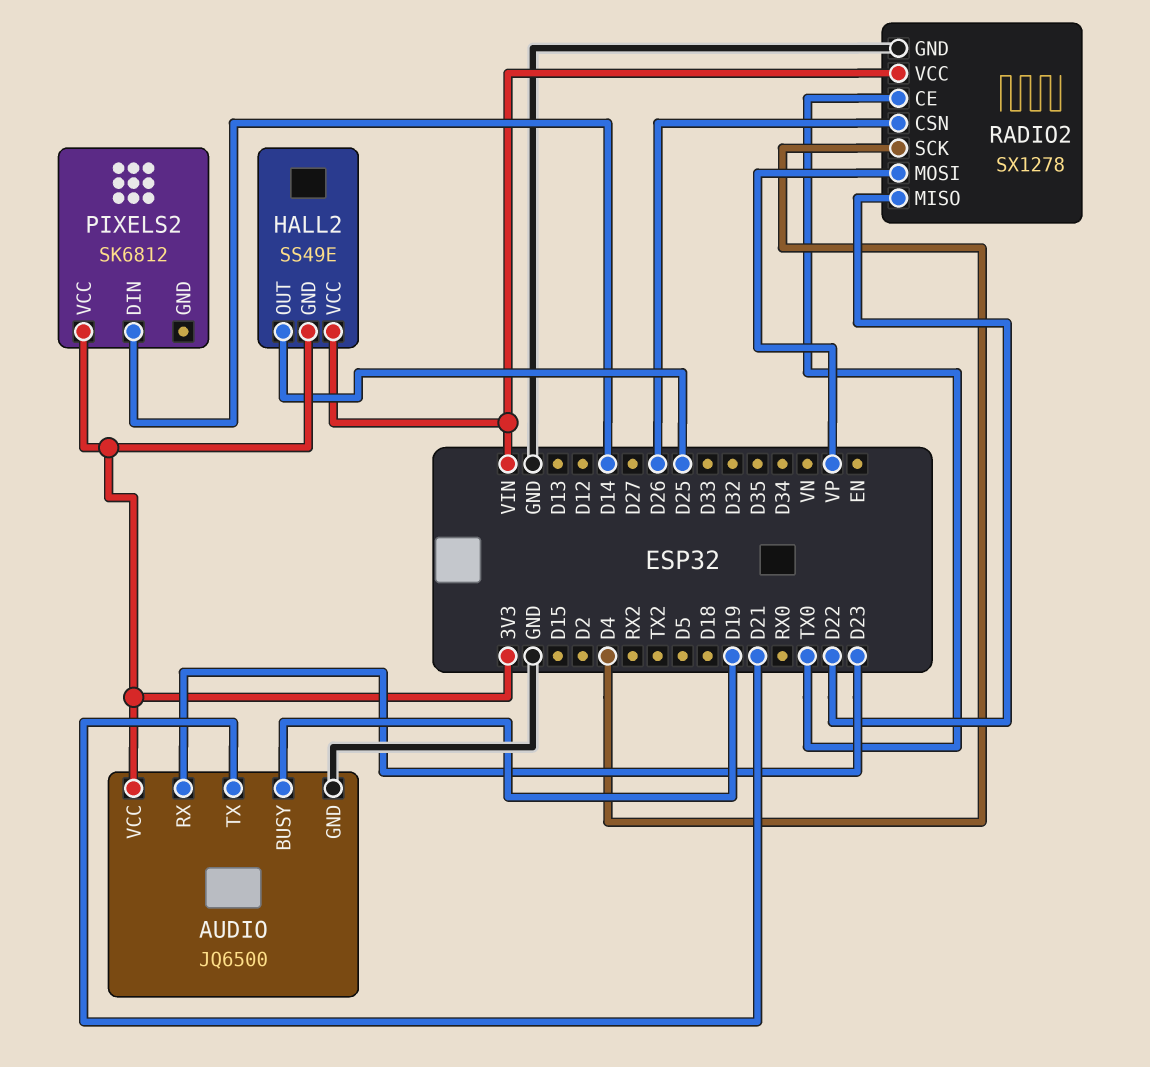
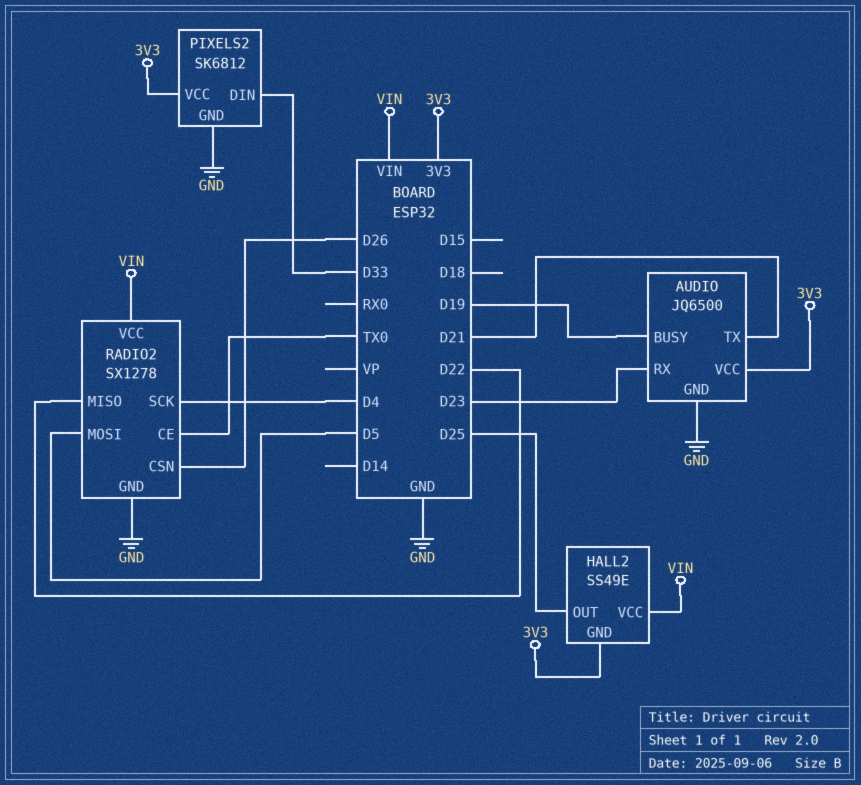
PIXELS2 pin DIN: D14 -> D33
PIXELS2 pin GND: none -> GND
RADIO2 pin MOSI: VP -> D5

